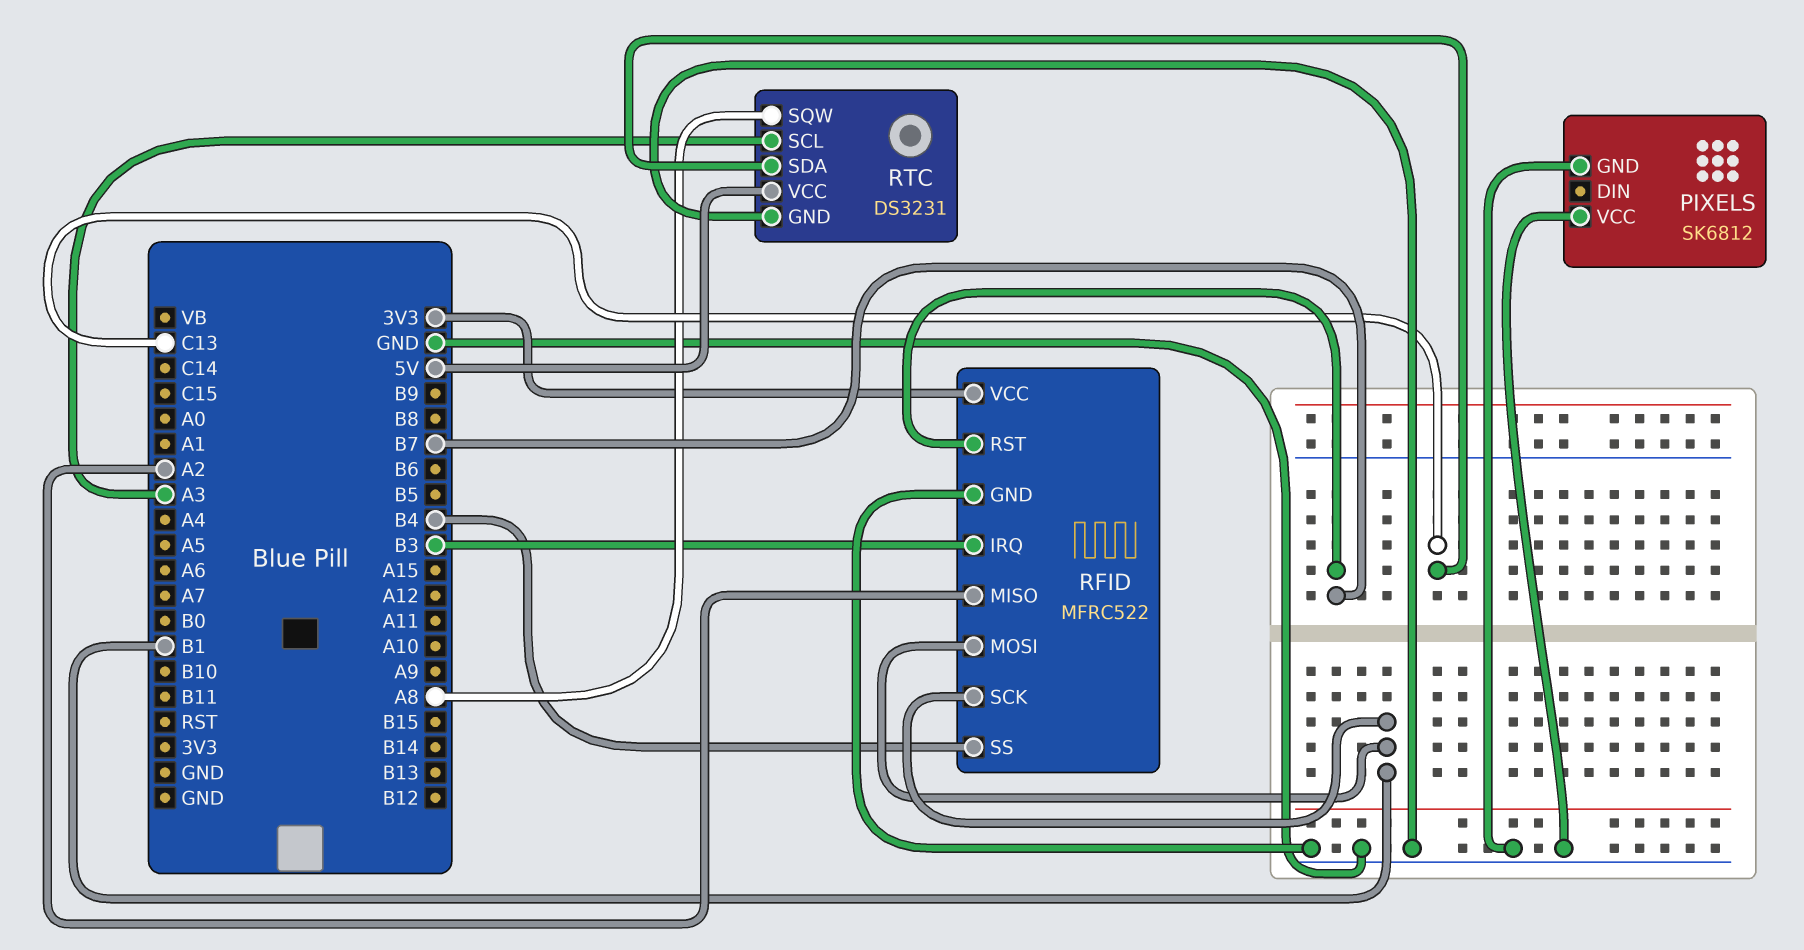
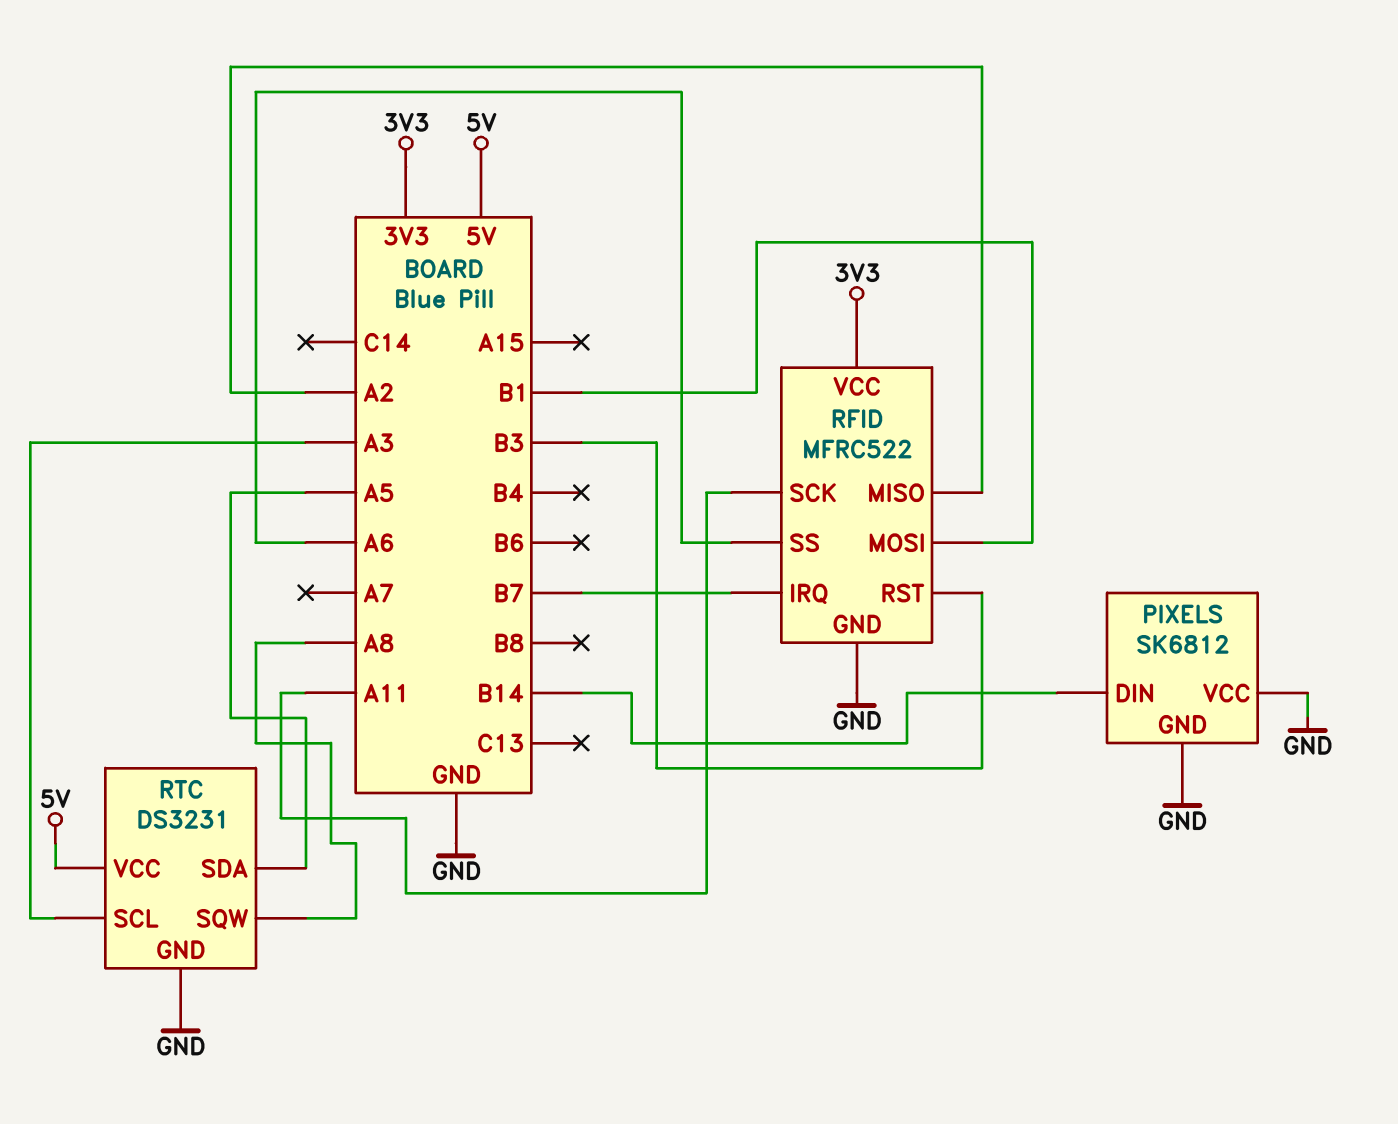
PIXELS pin DIN: none -> B14
RFID pin IRQ: B3 -> B7
RFID pin RST: B7 -> B3
RFID pin SCK: B1 -> A11
RFID pin SS: B4 -> A6
RTC pin SDA: C13 -> A5

